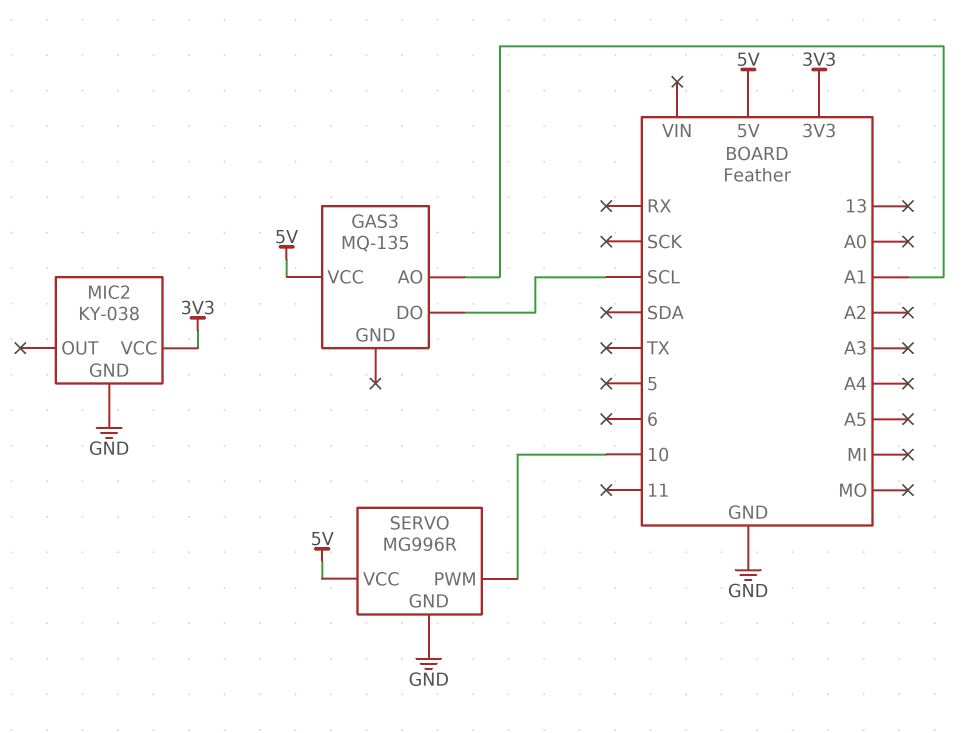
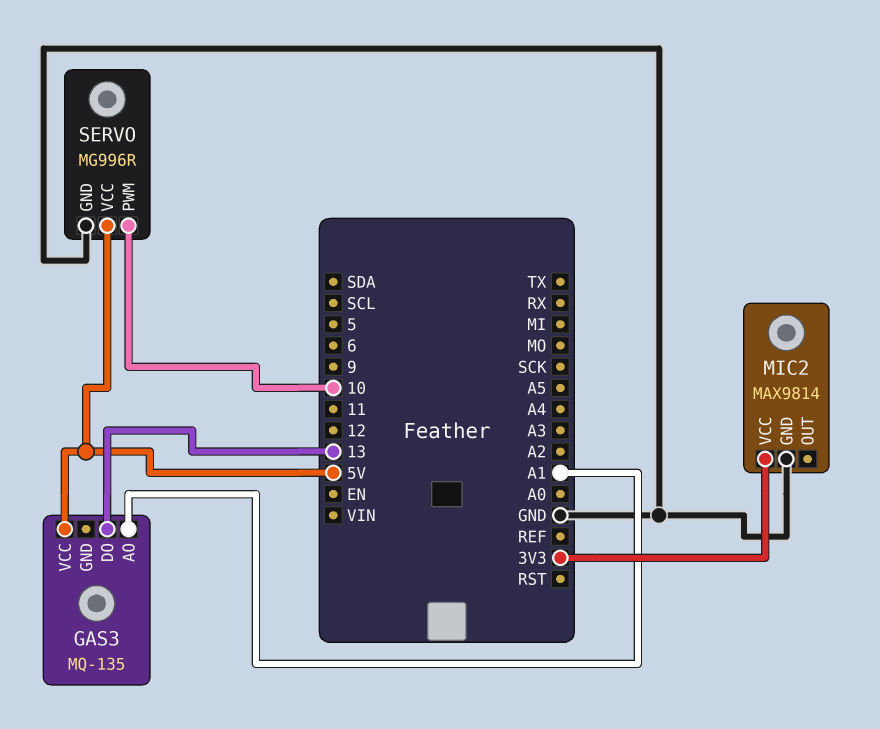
GAS3 pin DO: SCL -> 13
MIC2: KY-038 -> MAX9814

